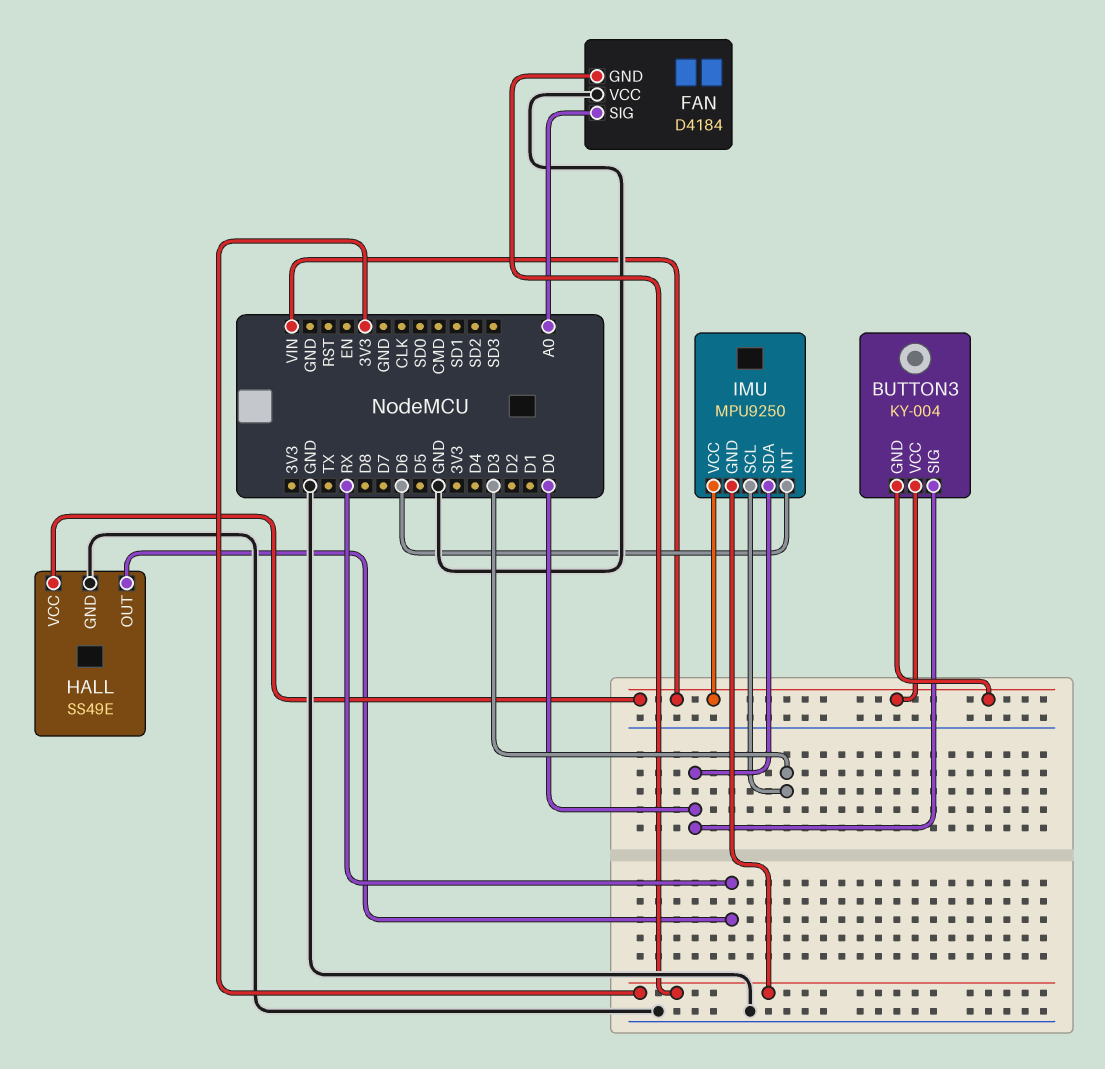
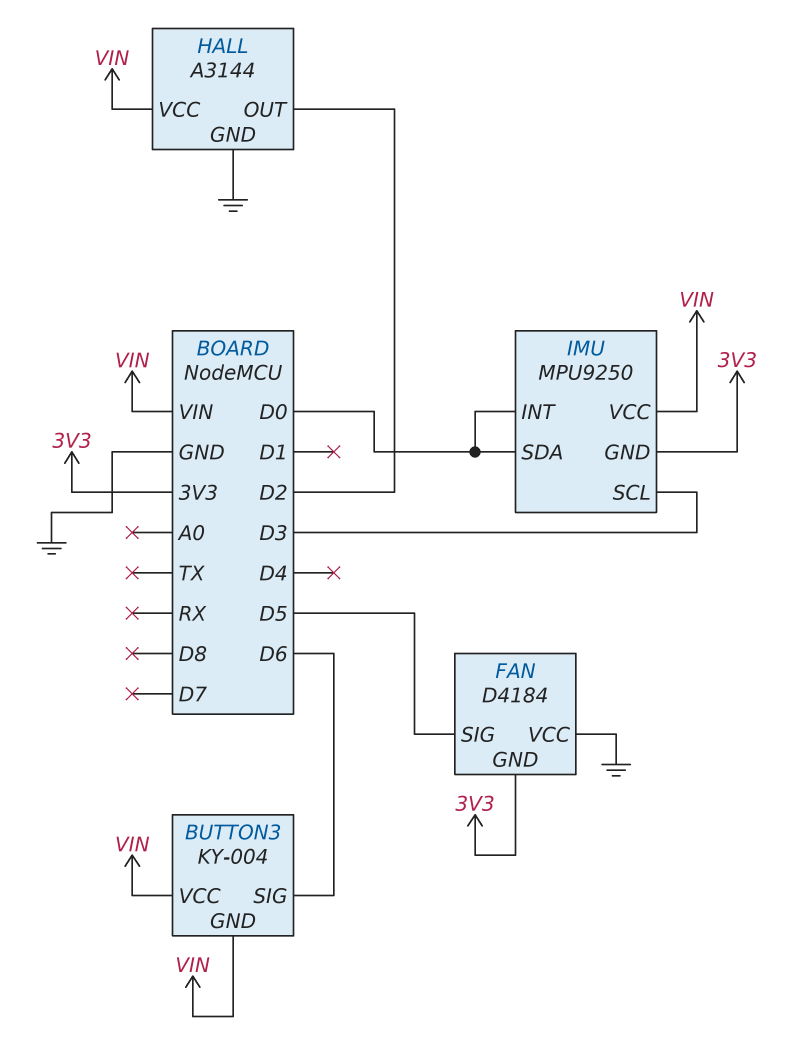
BUTTON3 pin SIG: D0 -> D6
FAN pin SIG: A0 -> D5
HALL: SS49E -> A3144
HALL pin OUT: RX -> D2
IMU pin INT: D6 -> D0

